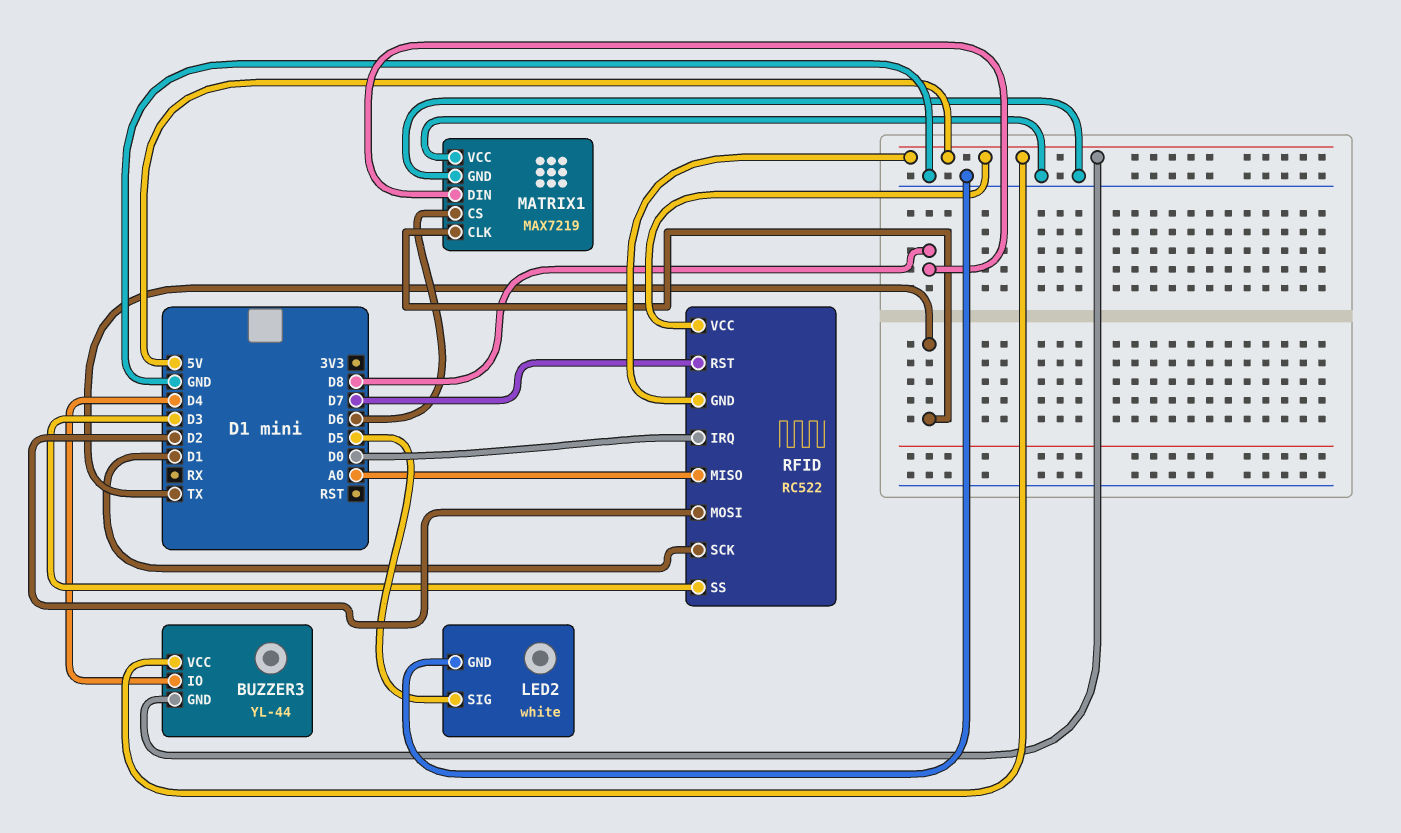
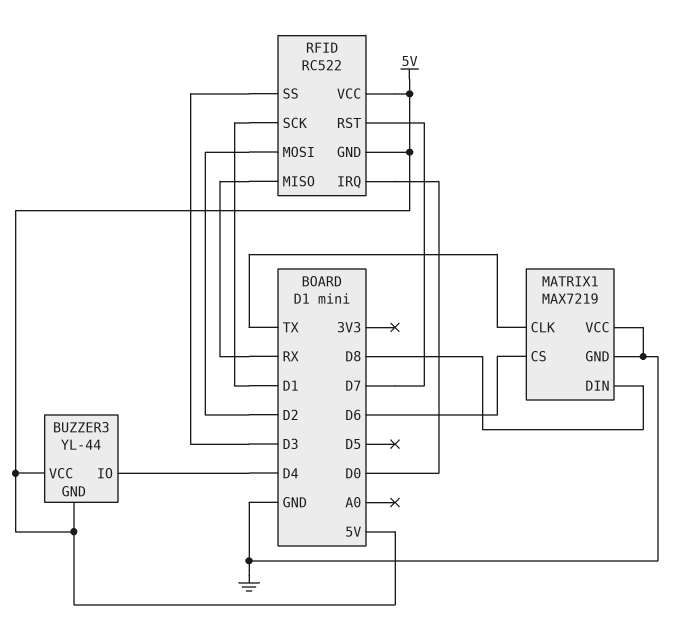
LED2: white -> none
LED2 pin GND: GND -> none
LED2 pin SIG: D5 -> none
RFID pin MISO: A0 -> RX

